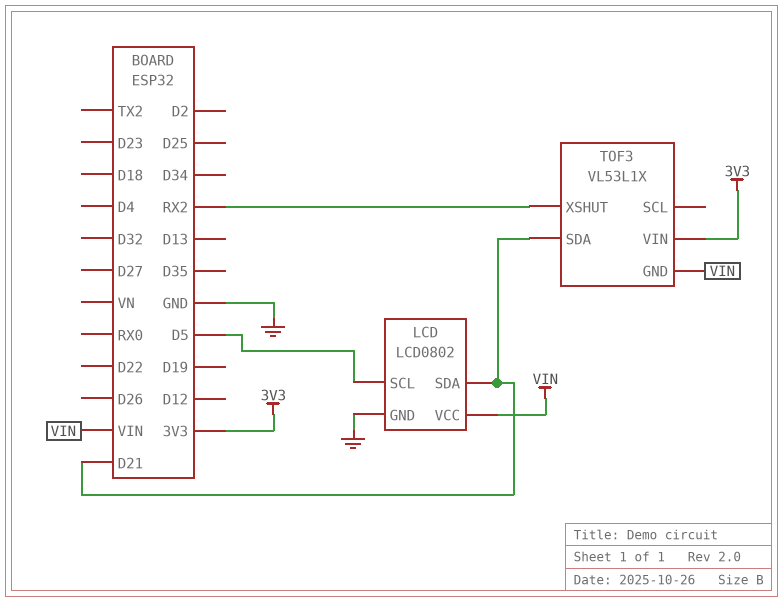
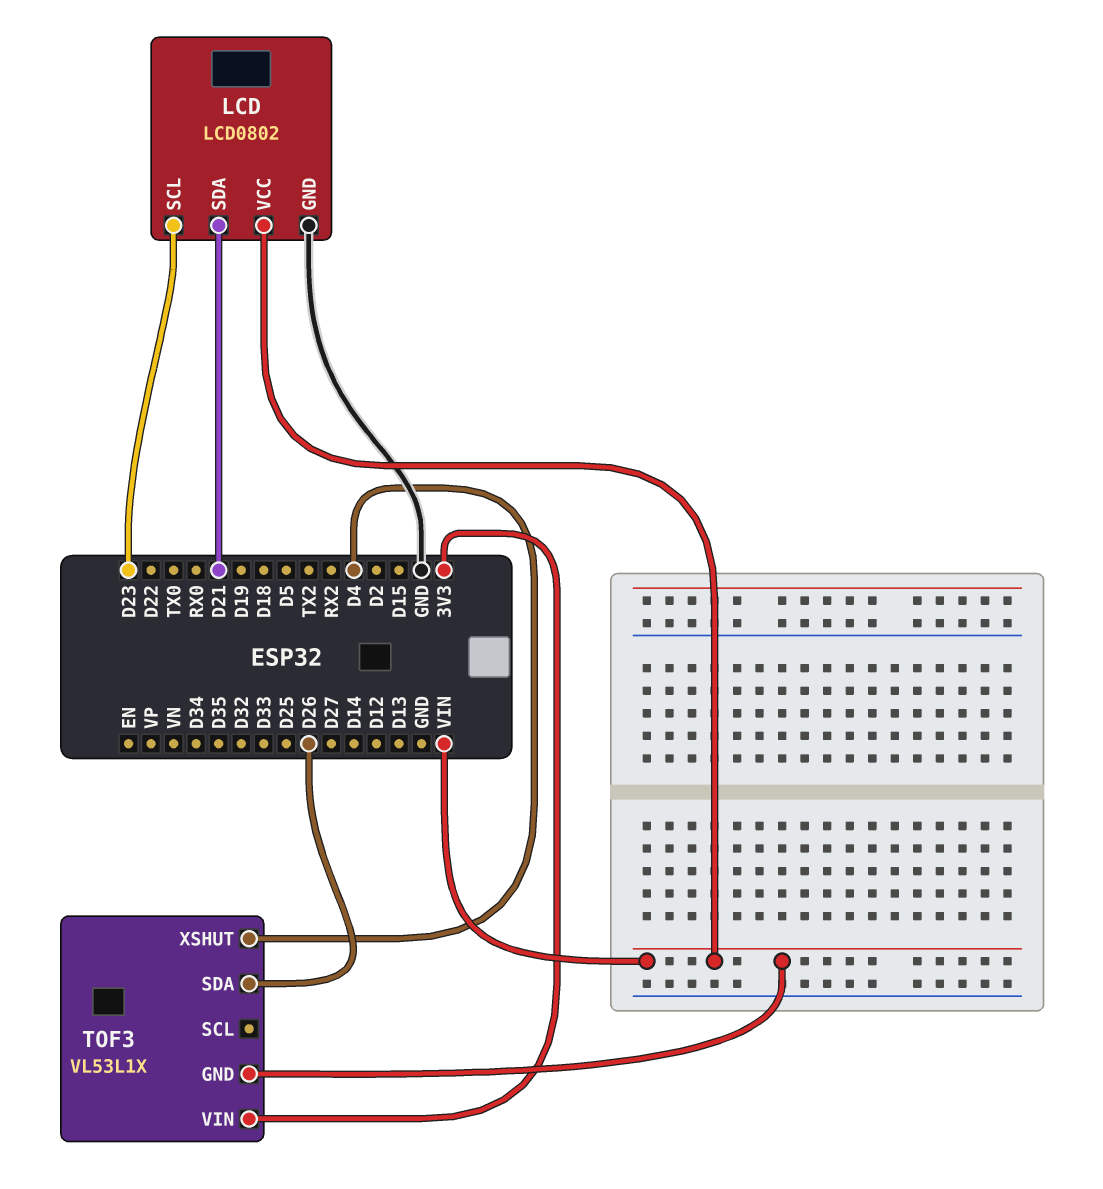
LCD pin SCL: D5 -> D23
TOF3 pin SDA: D21 -> D26
TOF3 pin XSHUT: RX2 -> D4

